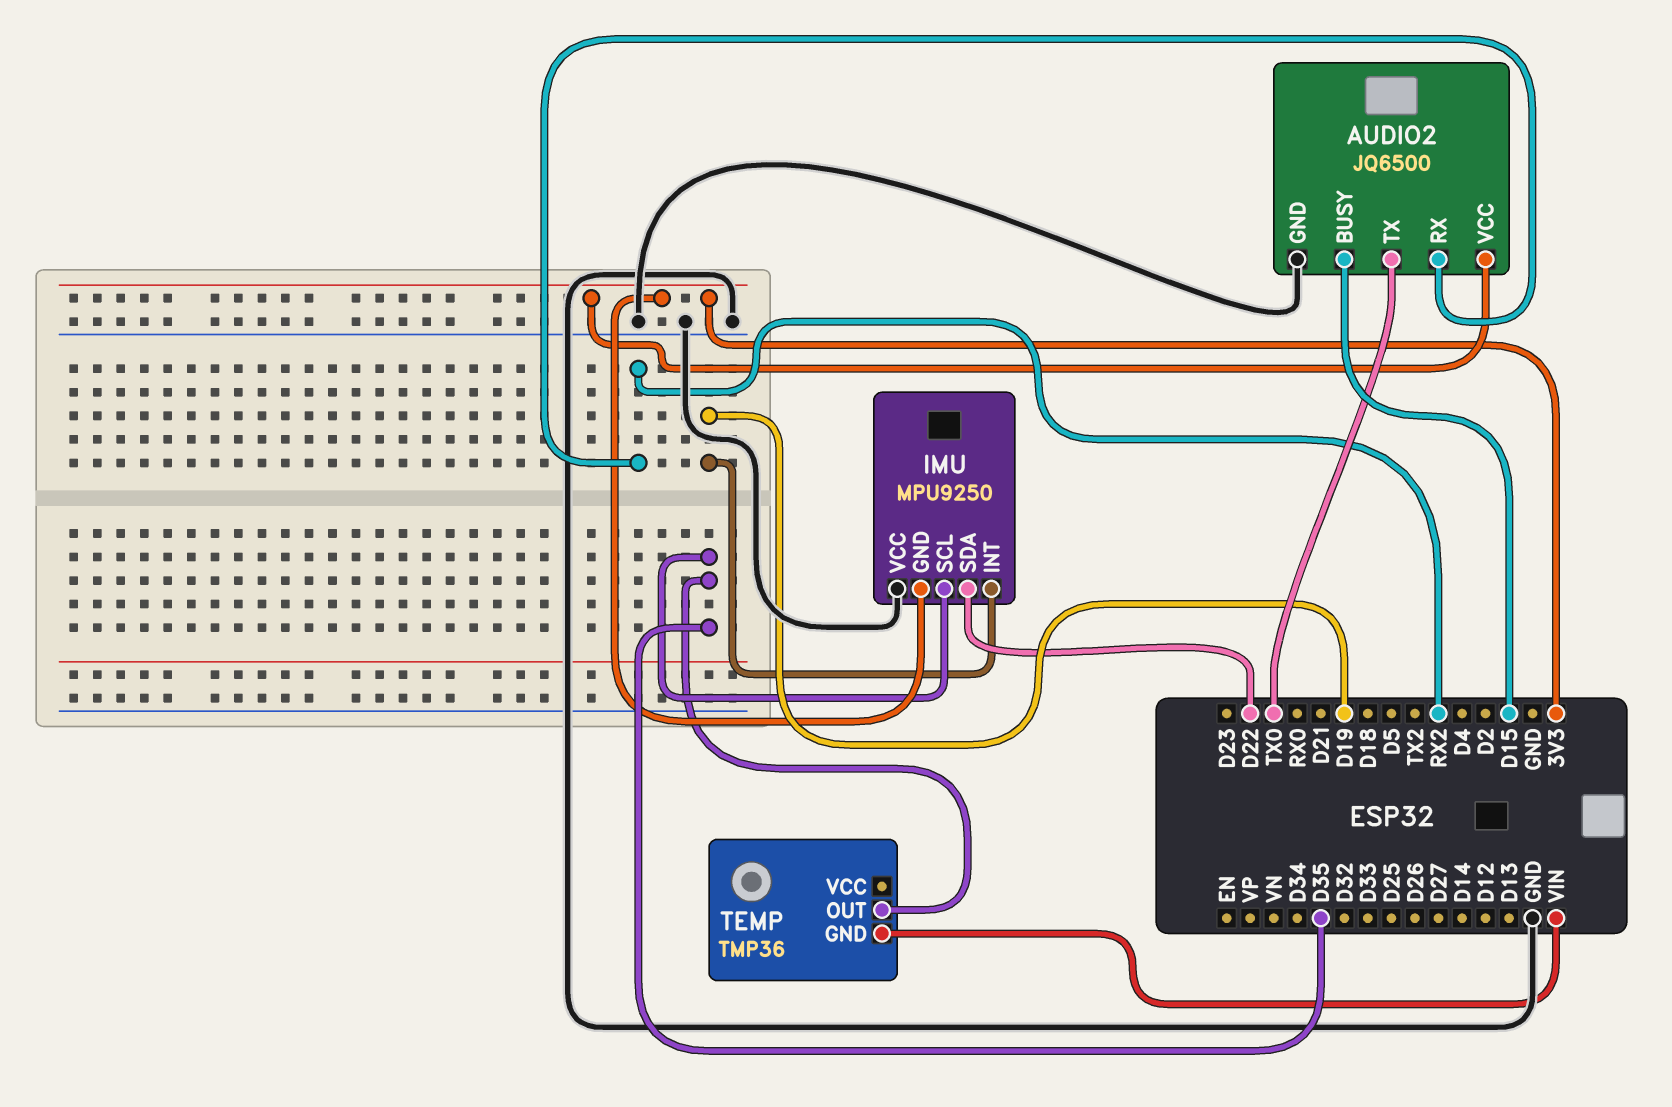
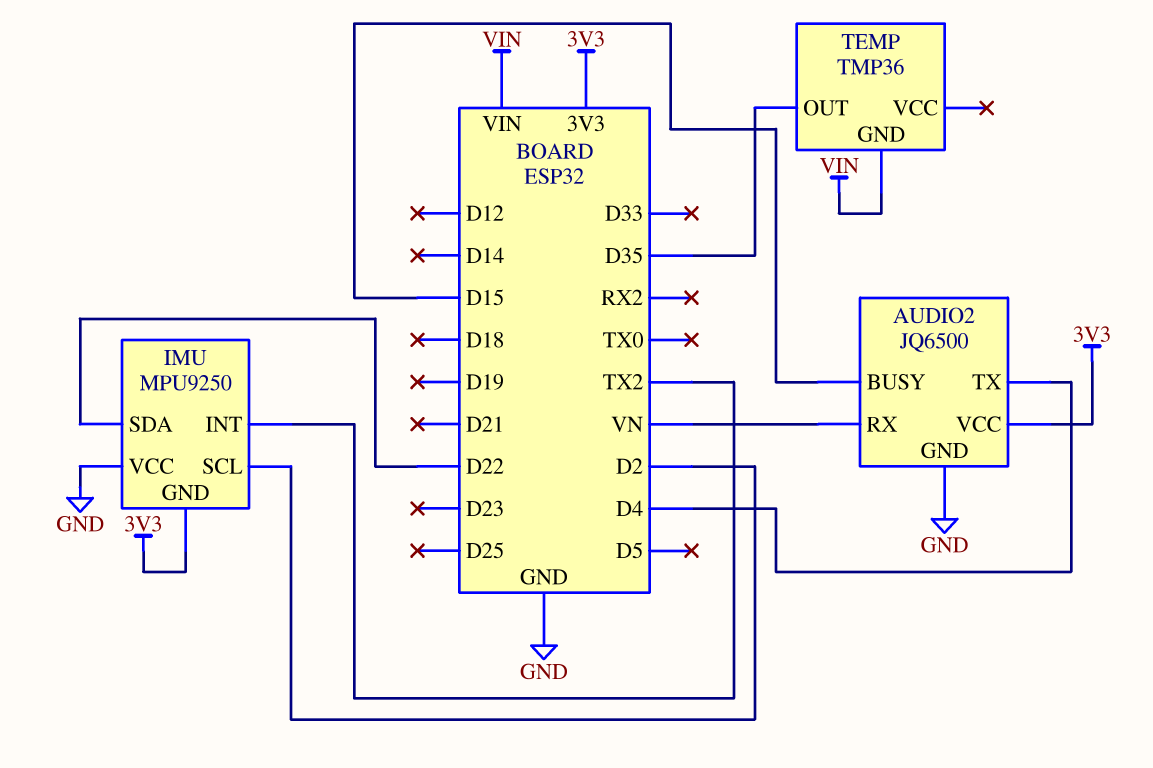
AUDIO2 pin RX: RX2 -> VN
AUDIO2 pin TX: TX0 -> D4
IMU pin INT: D19 -> TX2
IMU pin SCL: D35 -> D2

